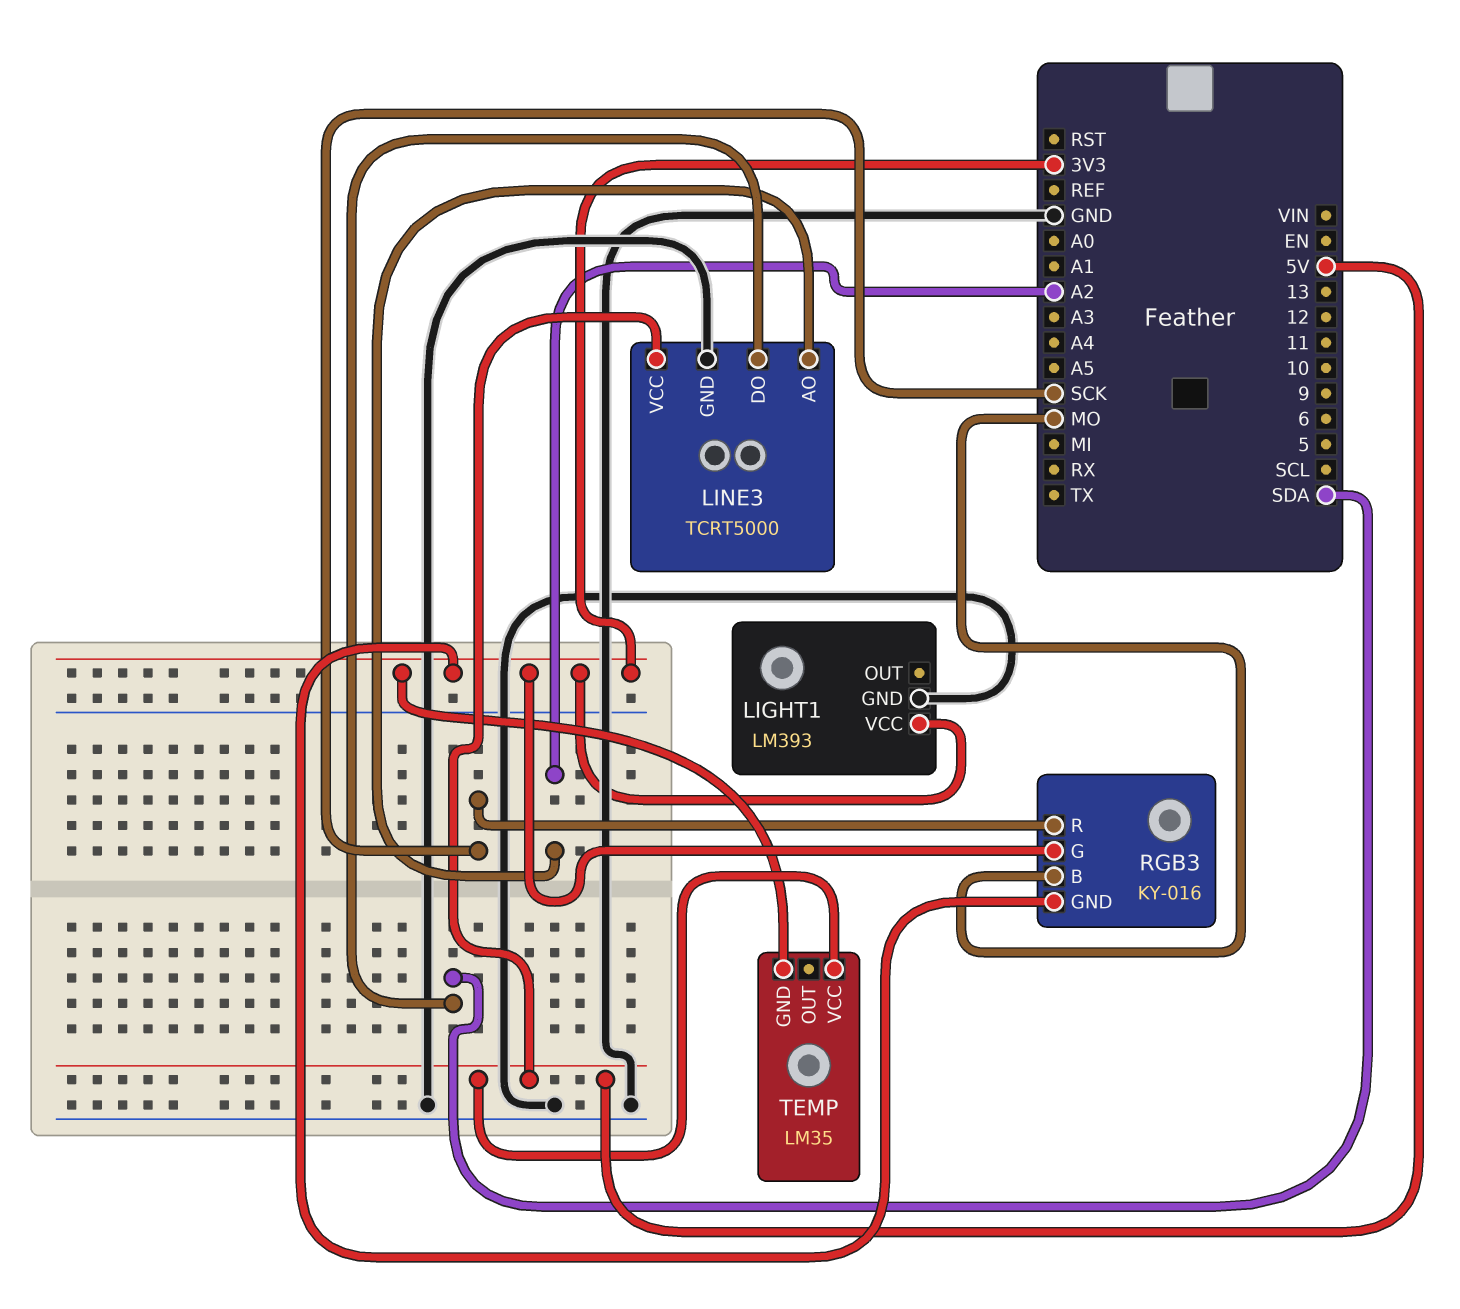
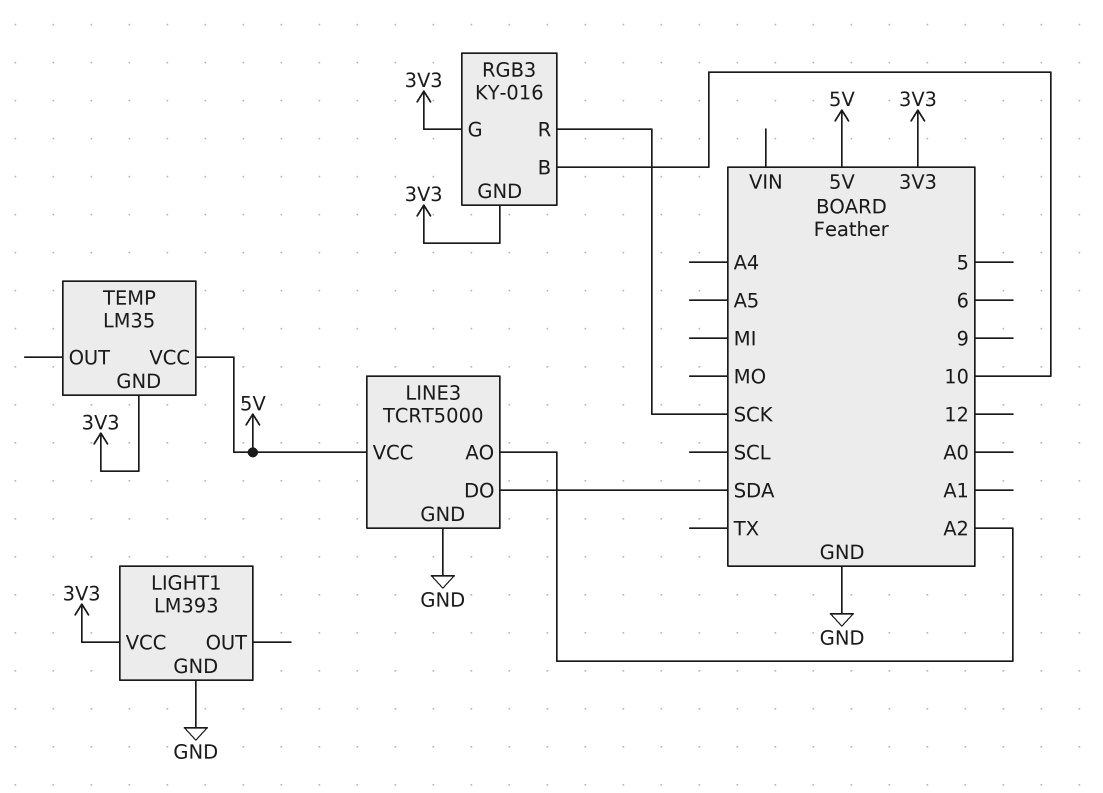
RGB3 pin B: MO -> 10

